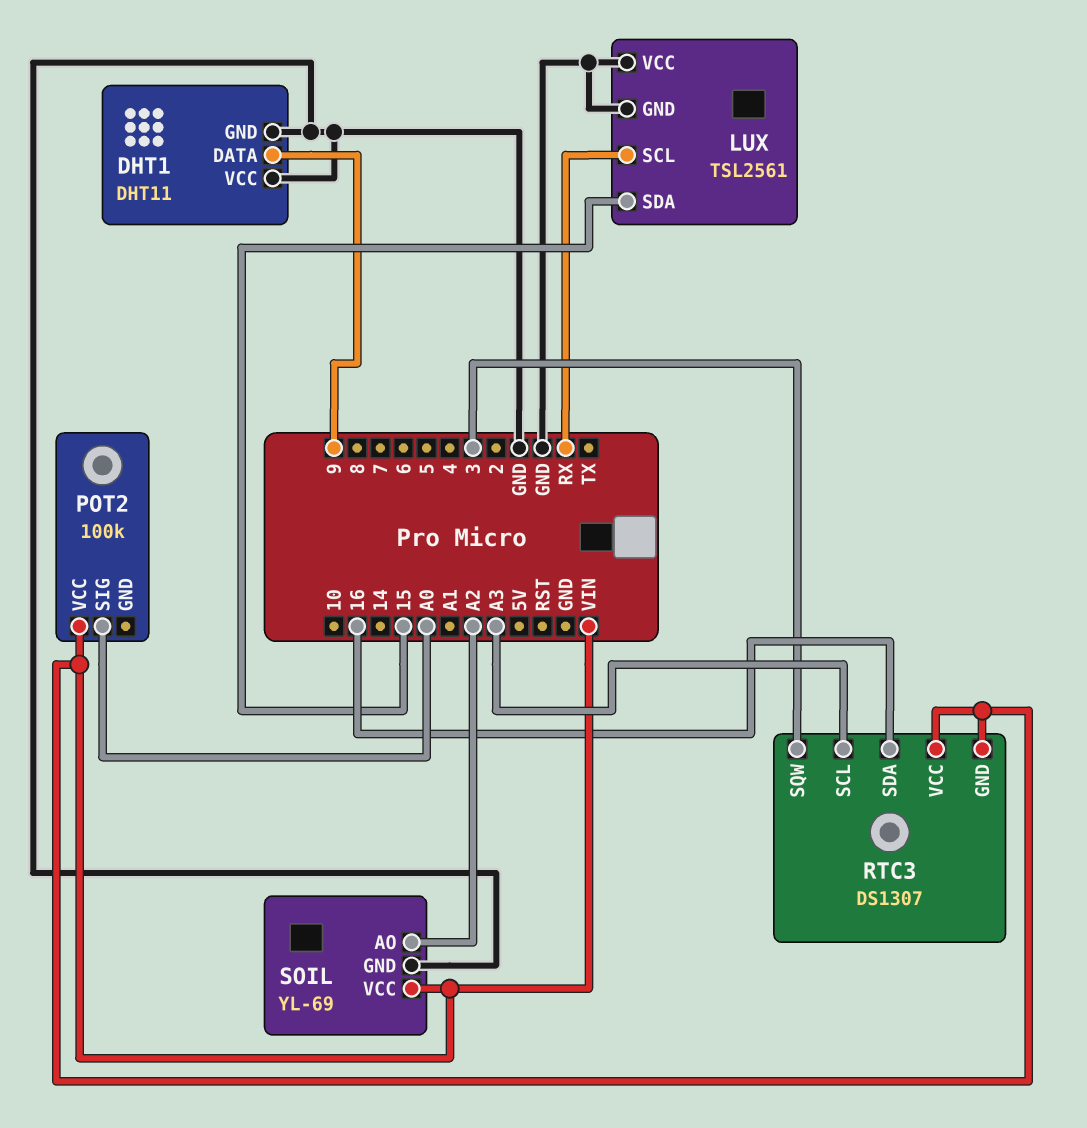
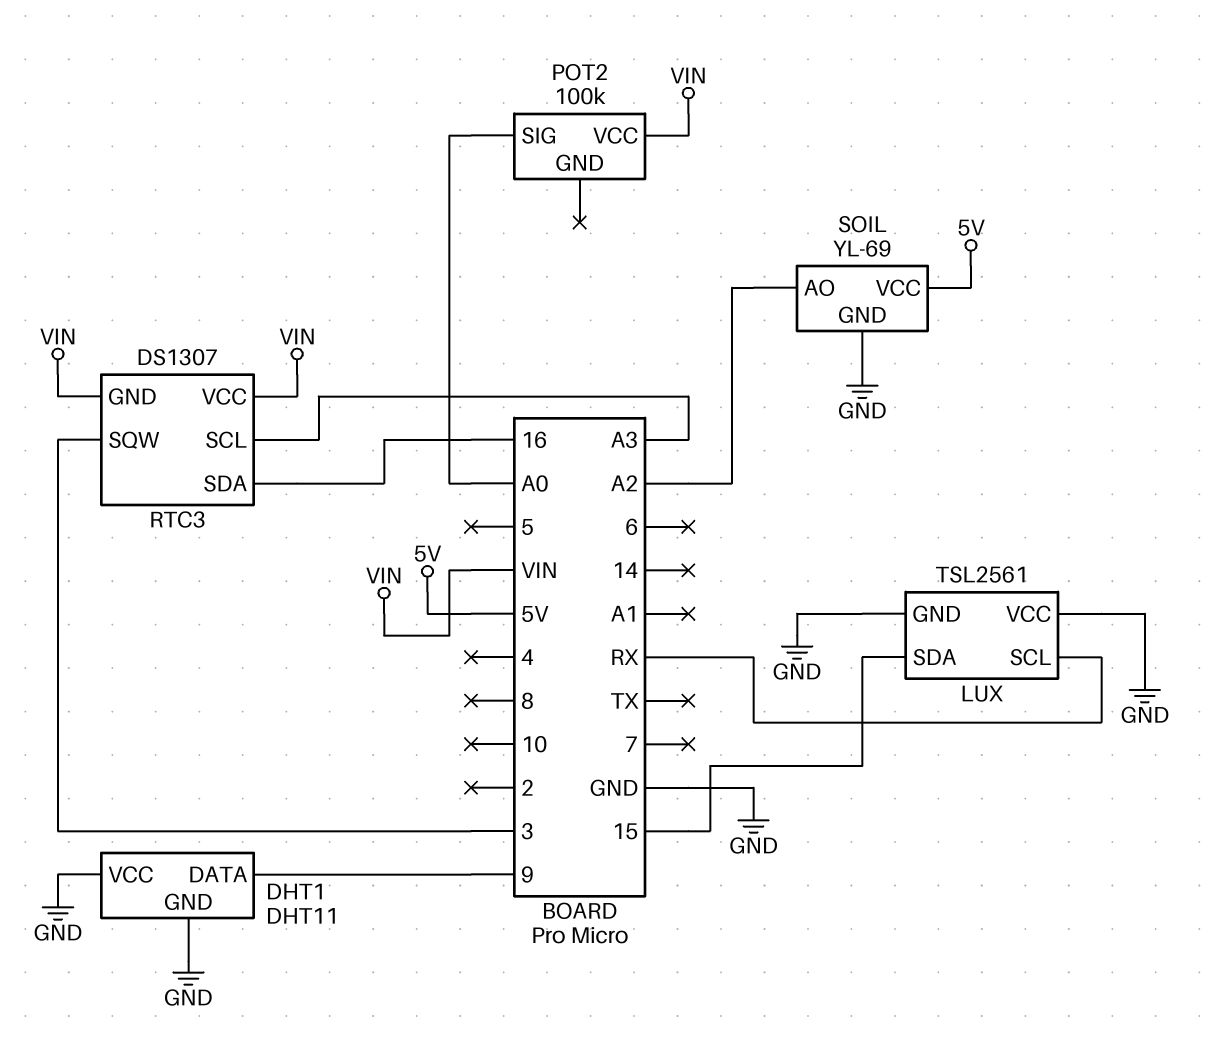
SOIL pin VCC: VIN -> 5V

